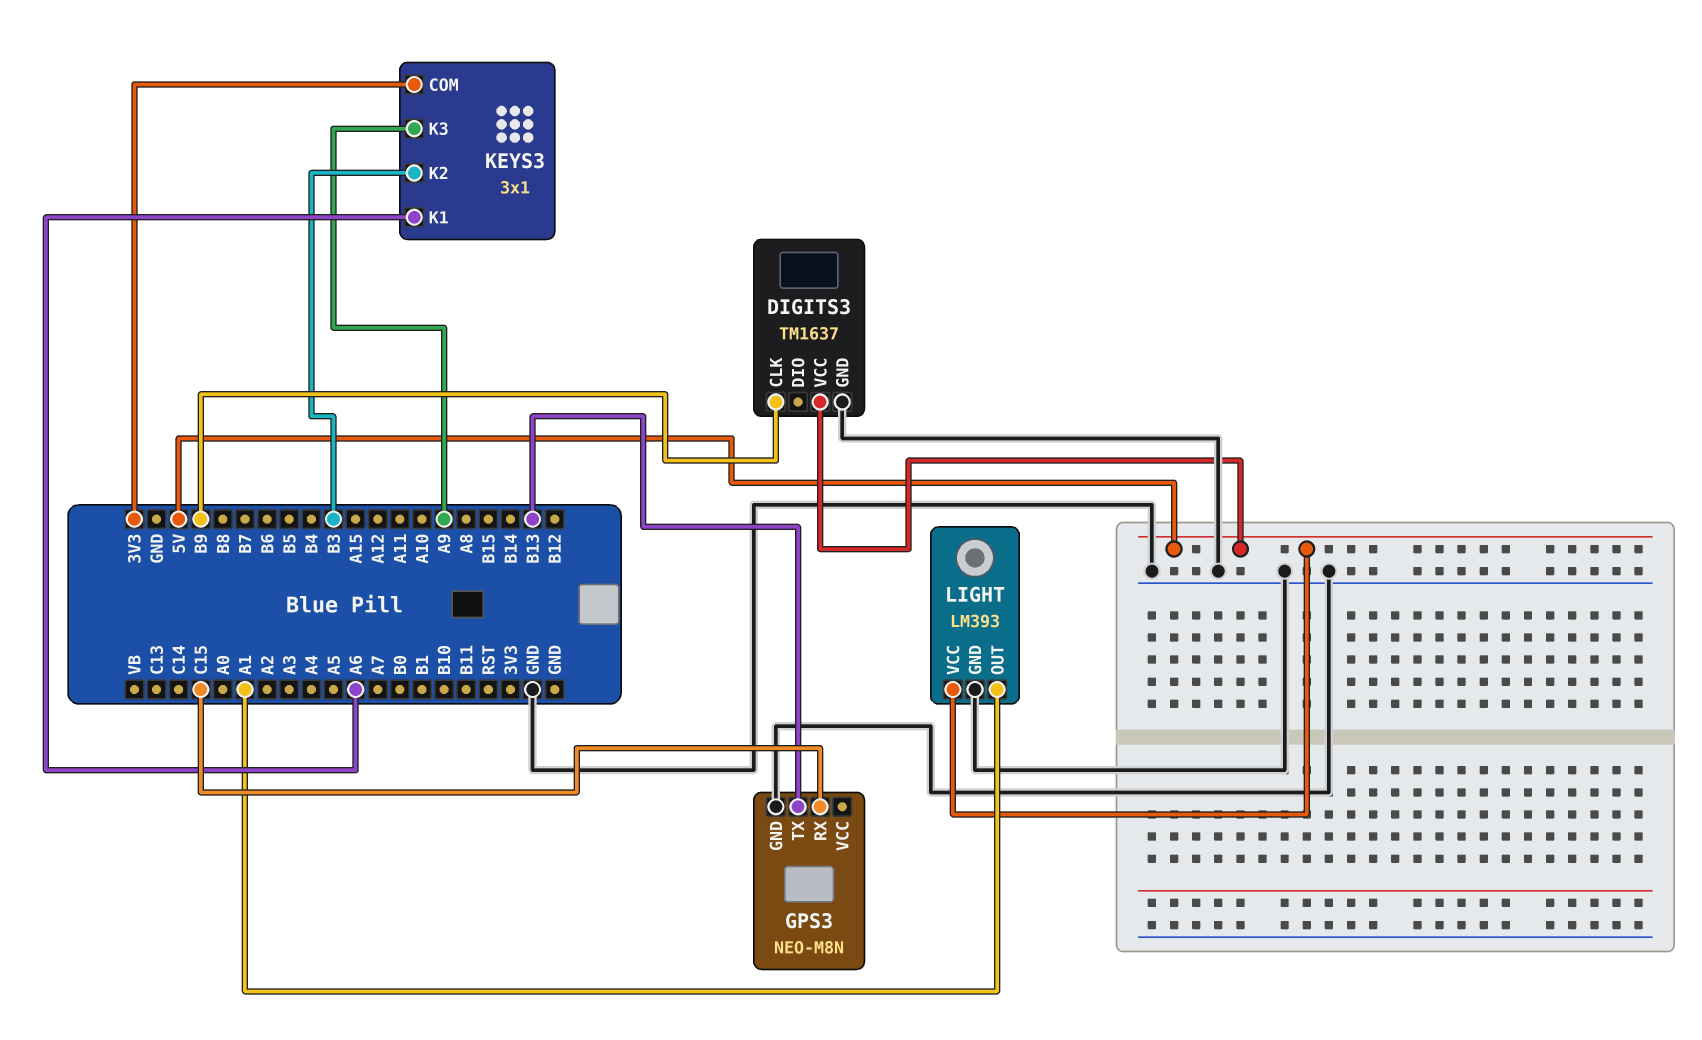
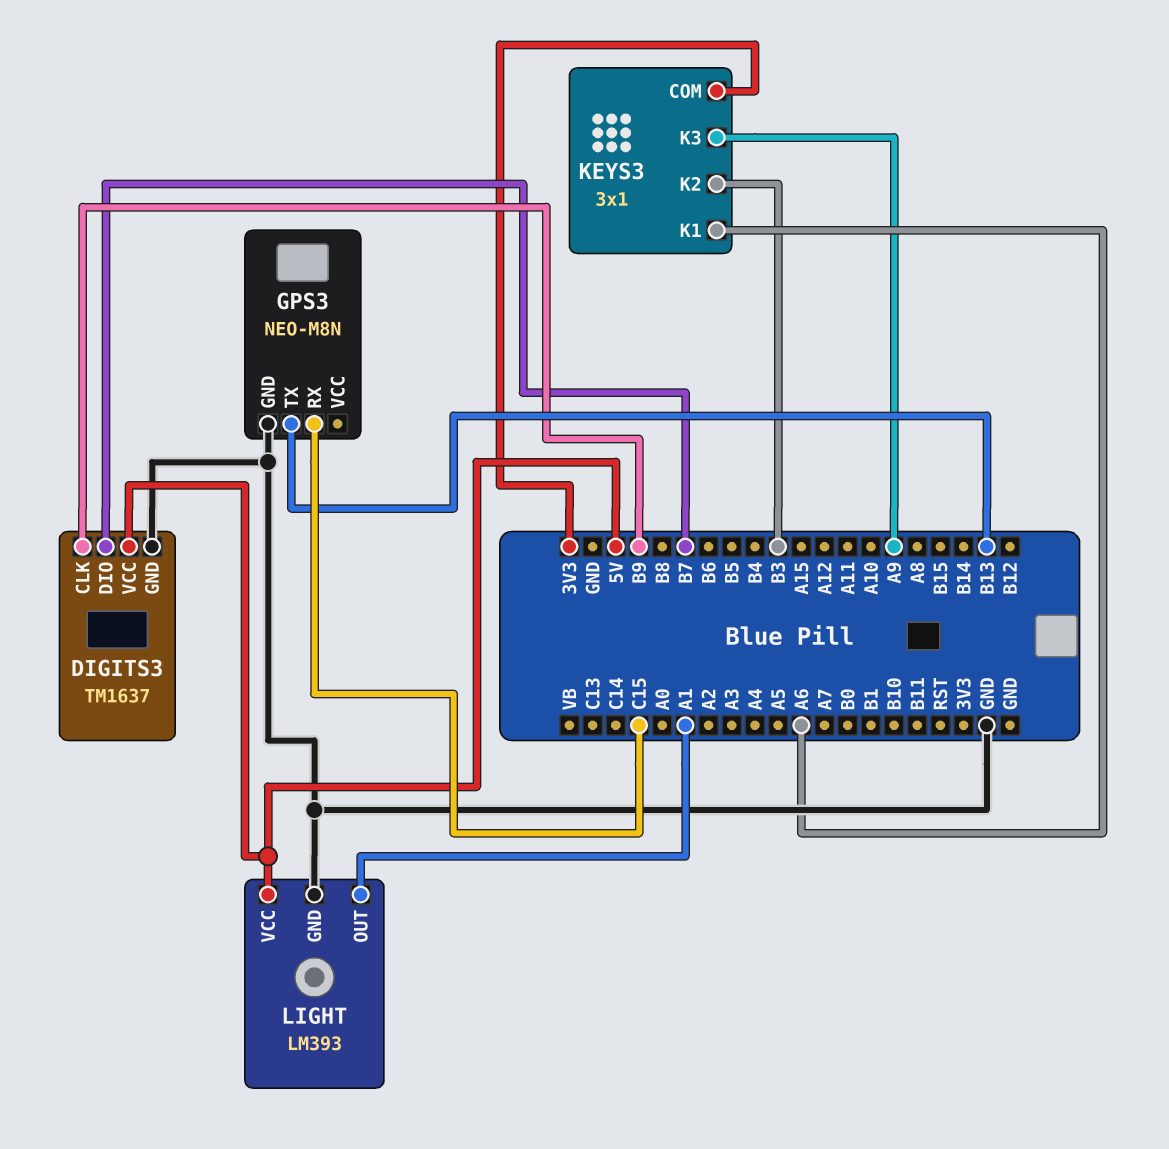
DIGITS3 pin DIO: none -> B7

